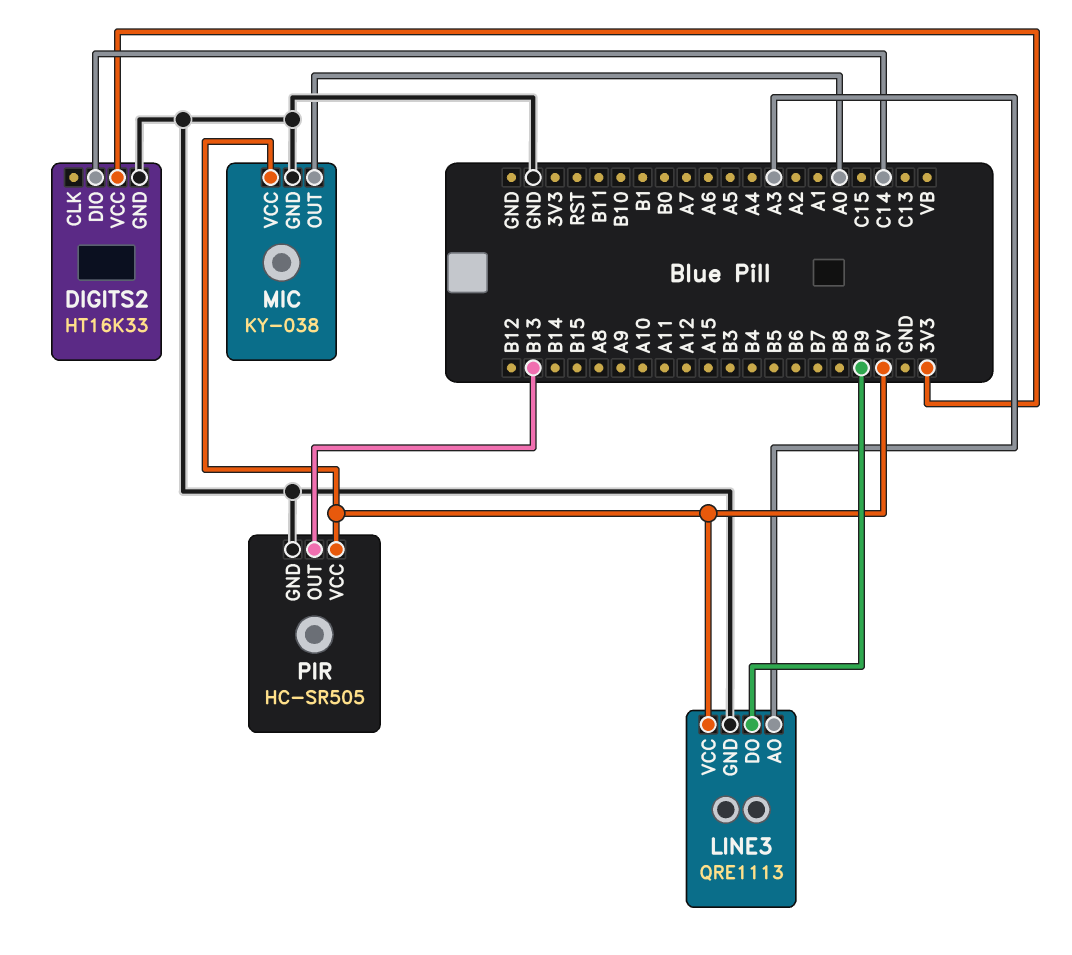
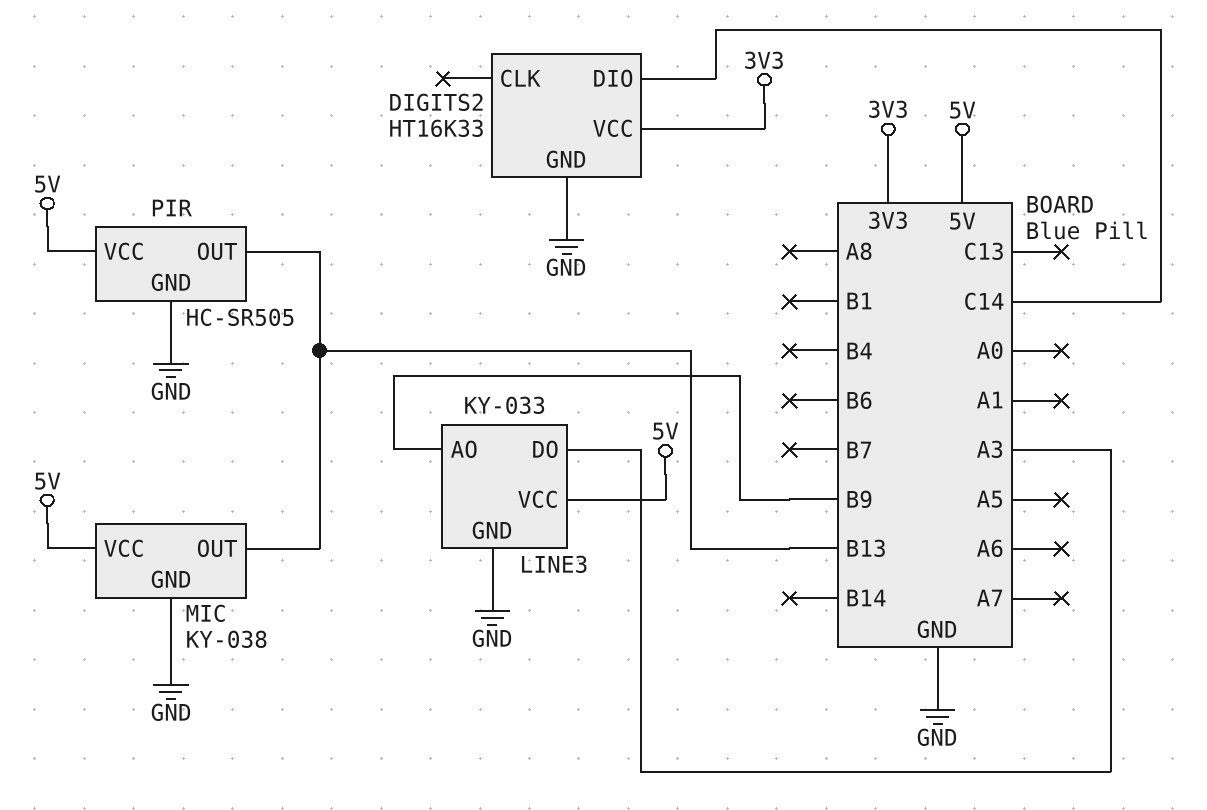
LINE3: QRE1113 -> KY-033
LINE3 pin AO: A3 -> B9
LINE3 pin DO: B9 -> A3
MIC pin OUT: A0 -> B13

